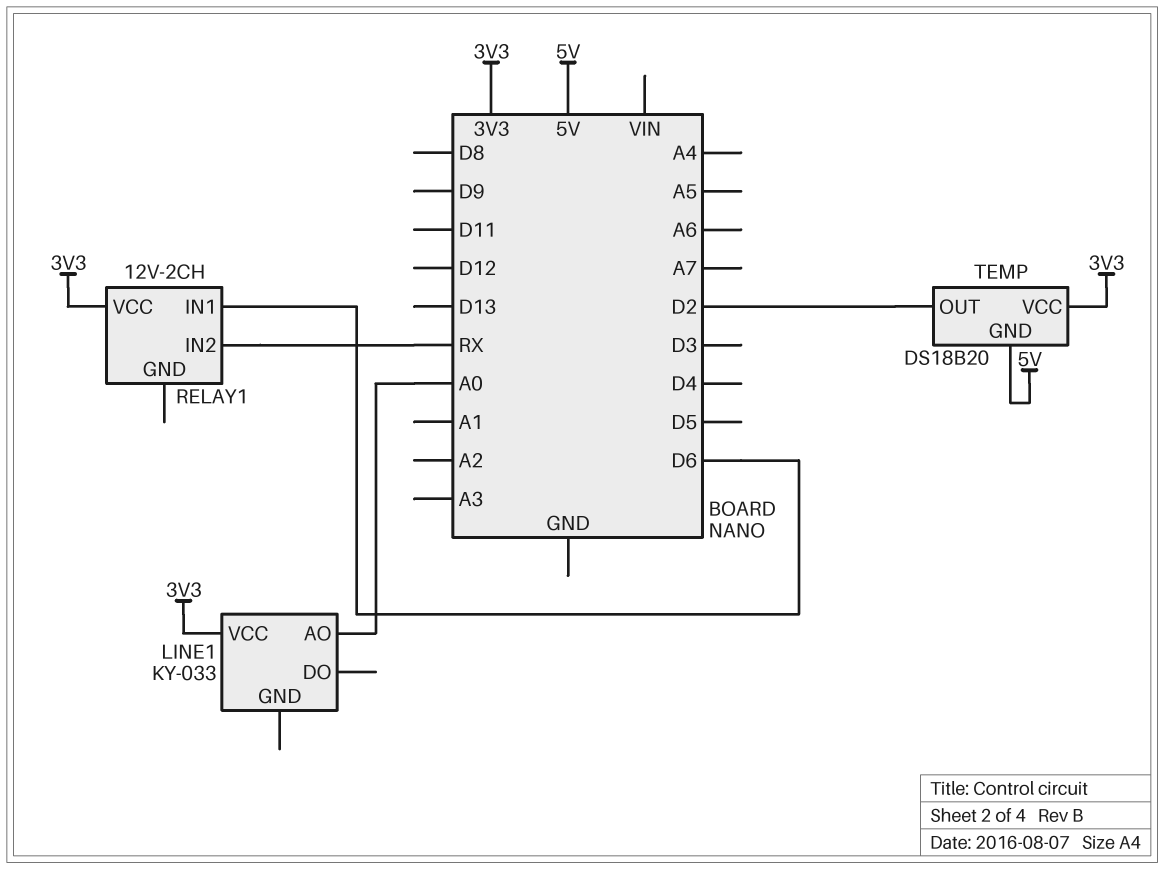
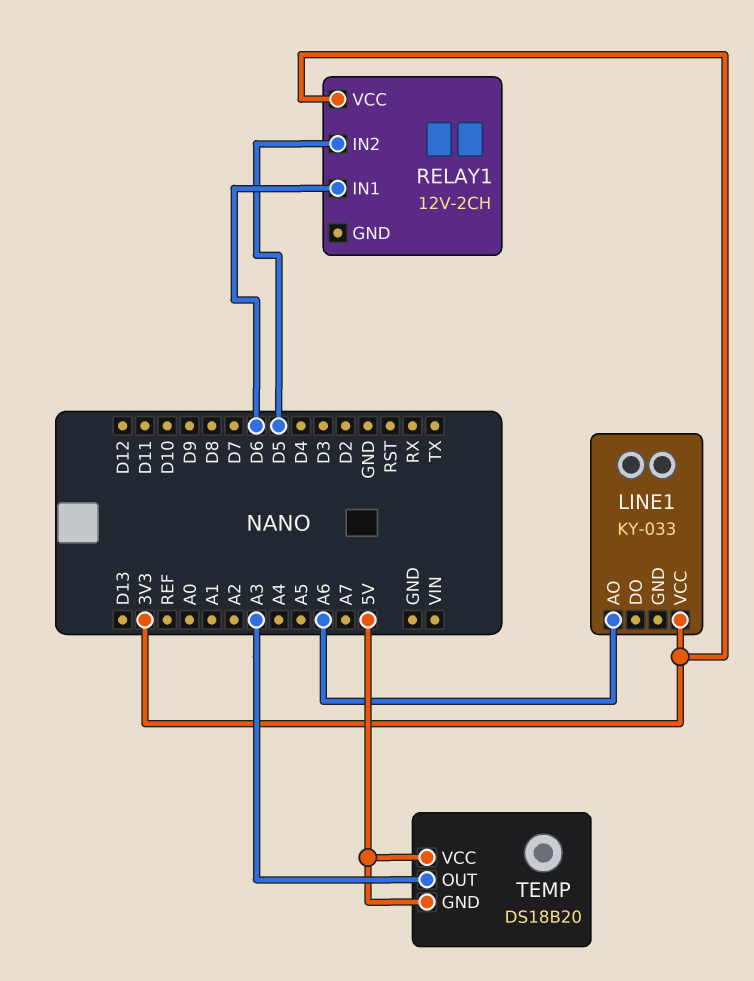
LINE1 pin AO: A0 -> A6
RELAY1 pin IN2: RX -> D5
TEMP pin OUT: D2 -> A3
TEMP pin VCC: 3V3 -> 5V

